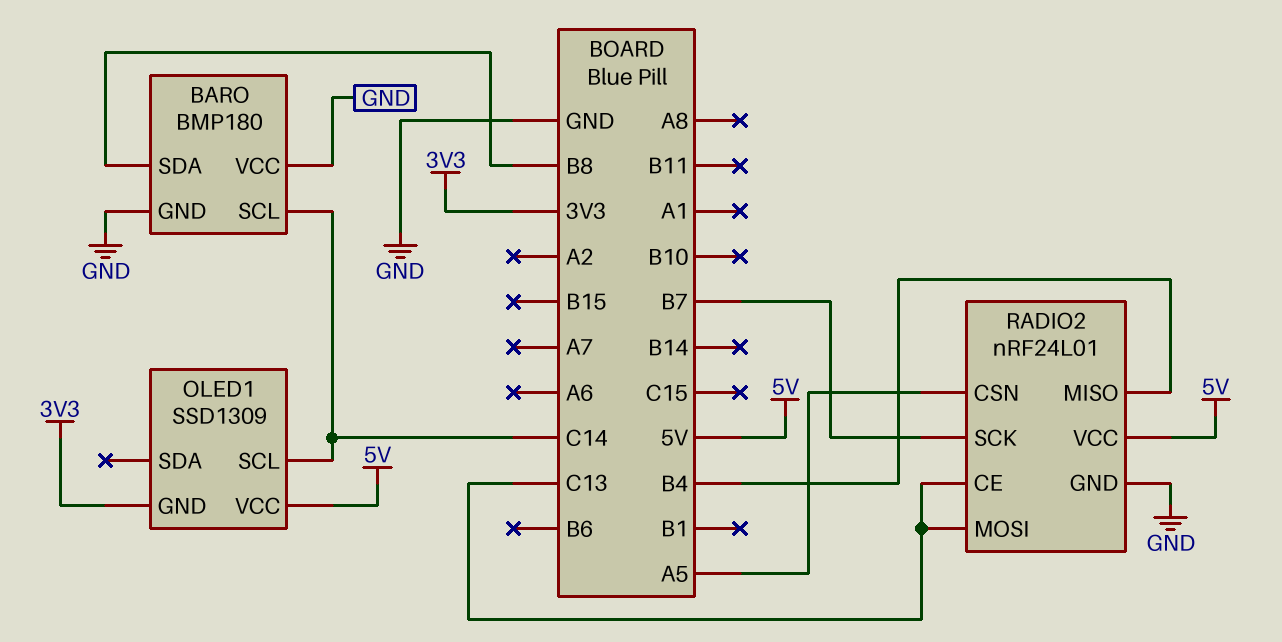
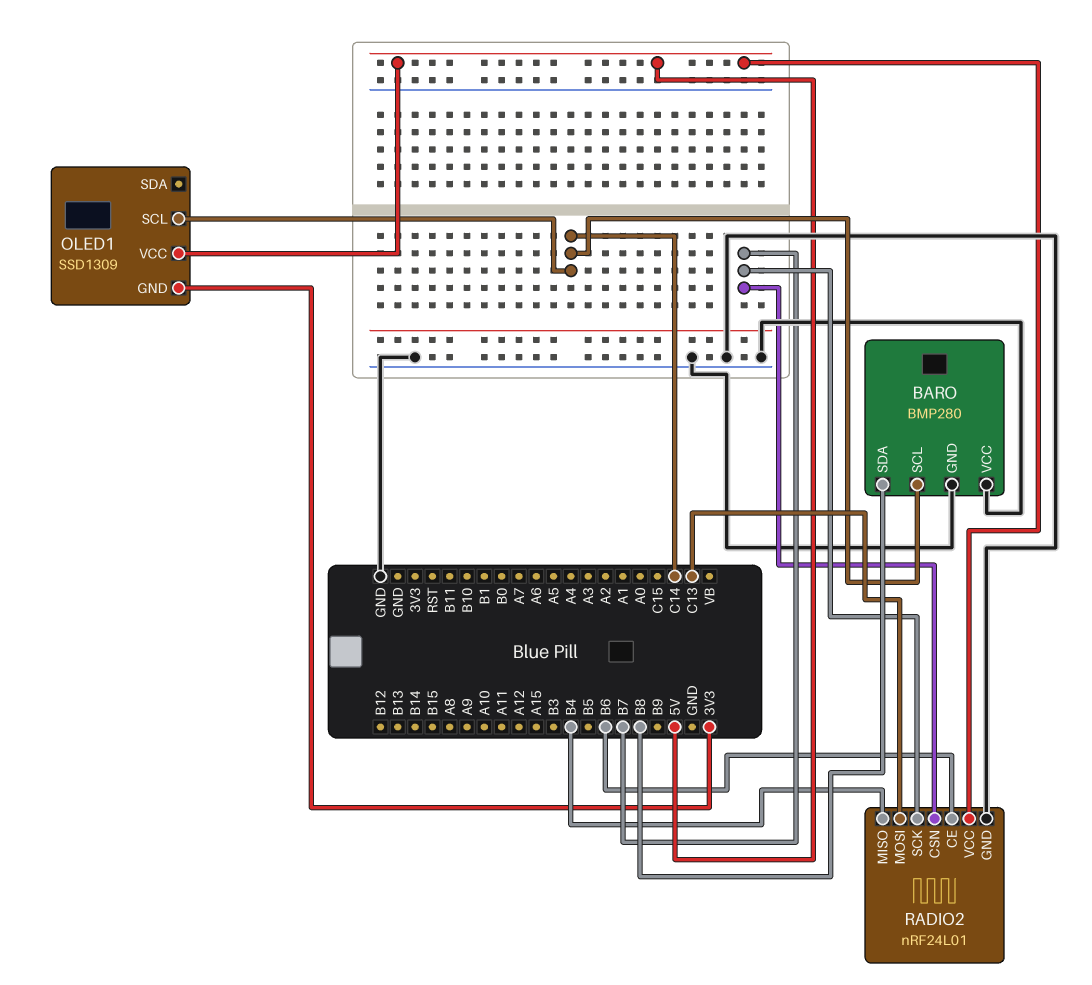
BARO: BMP180 -> BMP280
RADIO2 pin CE: C13 -> B6
RADIO2 pin CSN: A5 -> B7

